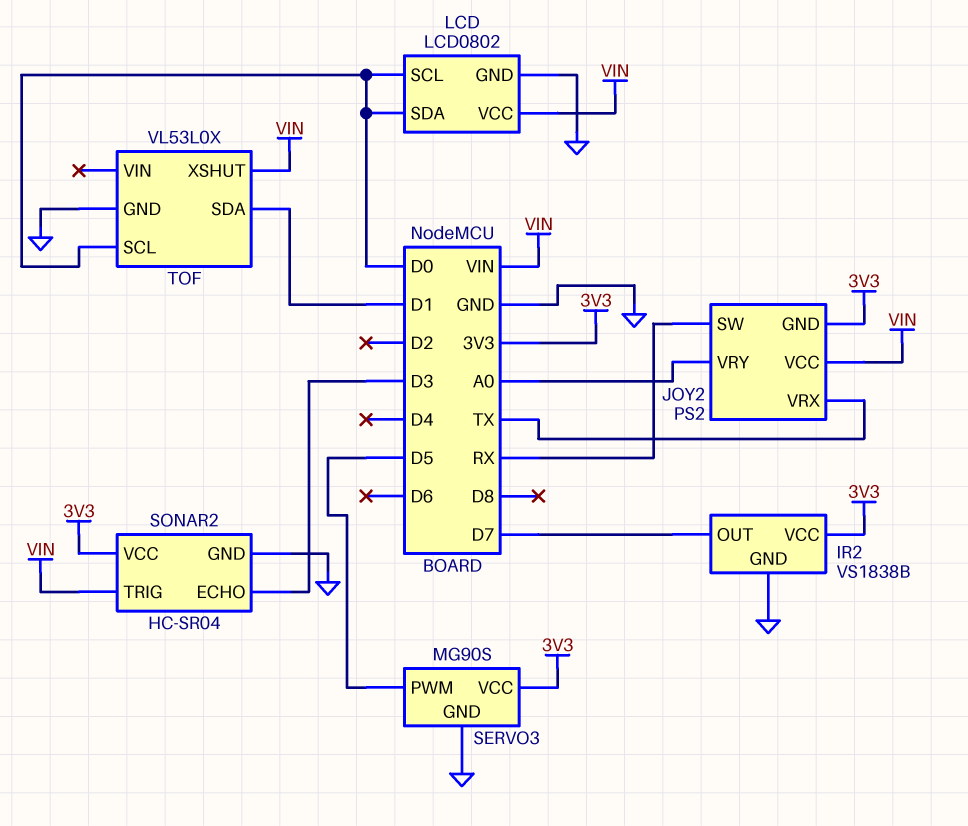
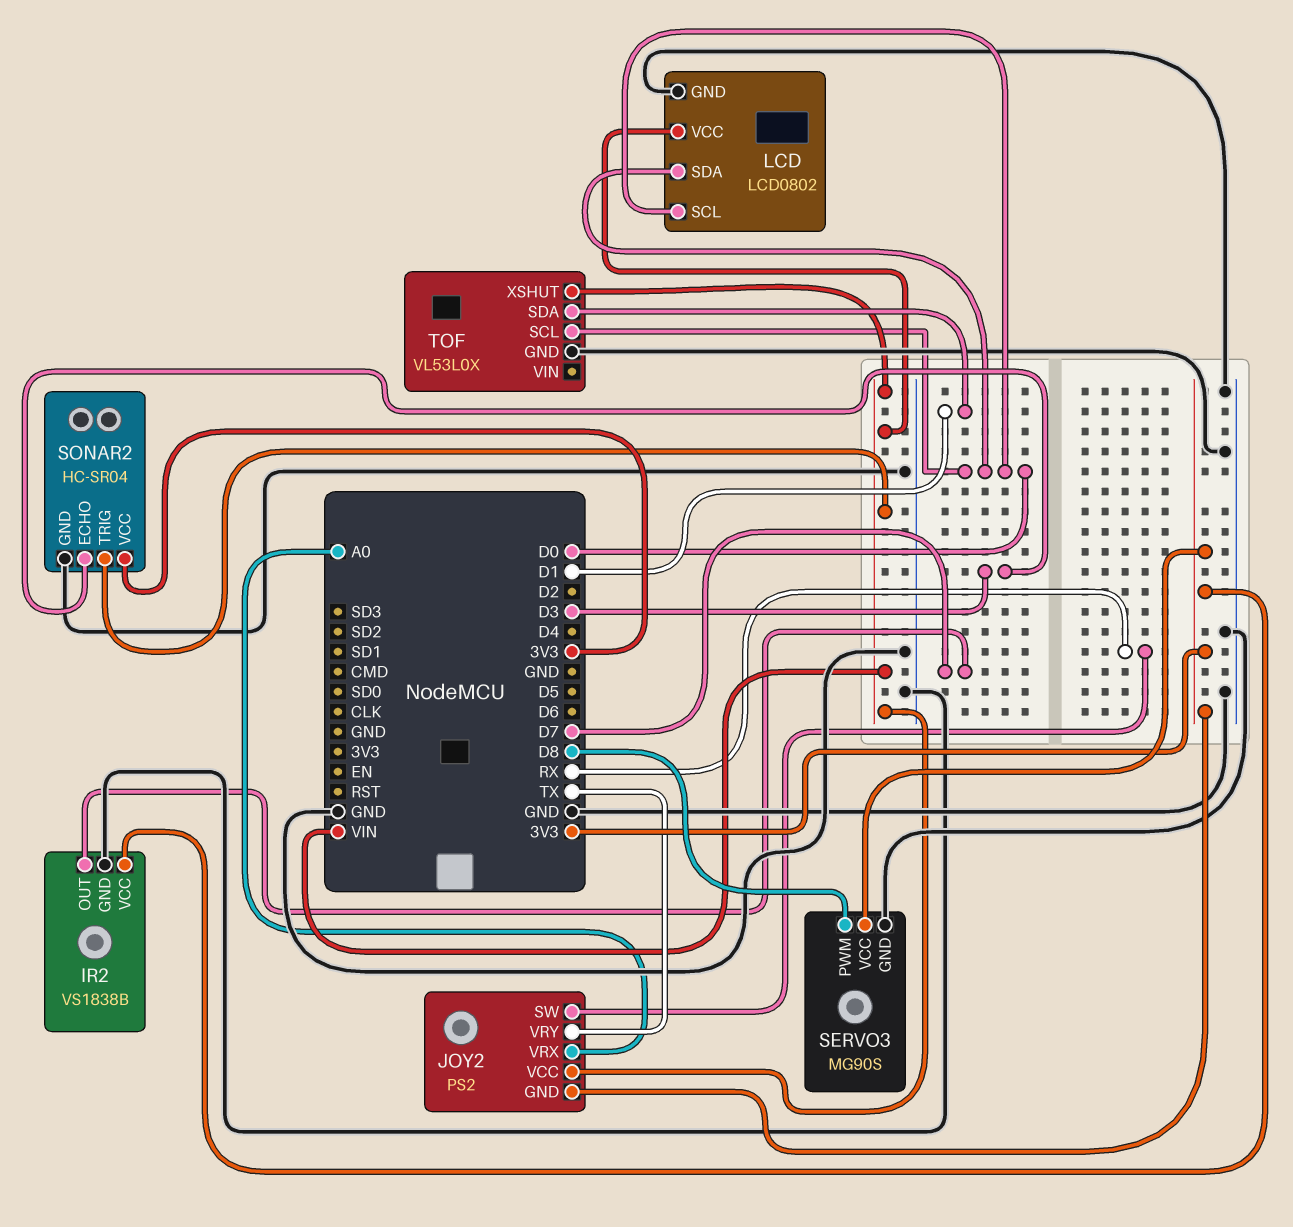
JOY2 pin VRX: TX -> A0
JOY2 pin VRY: A0 -> TX
SERVO3 pin PWM: D5 -> D8

